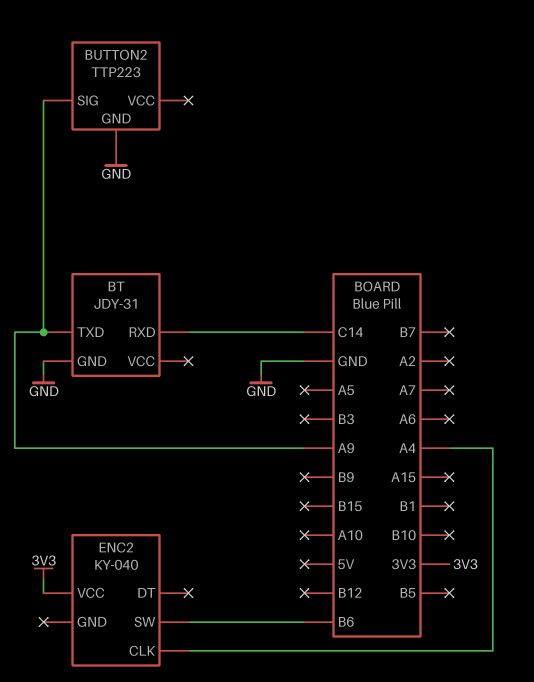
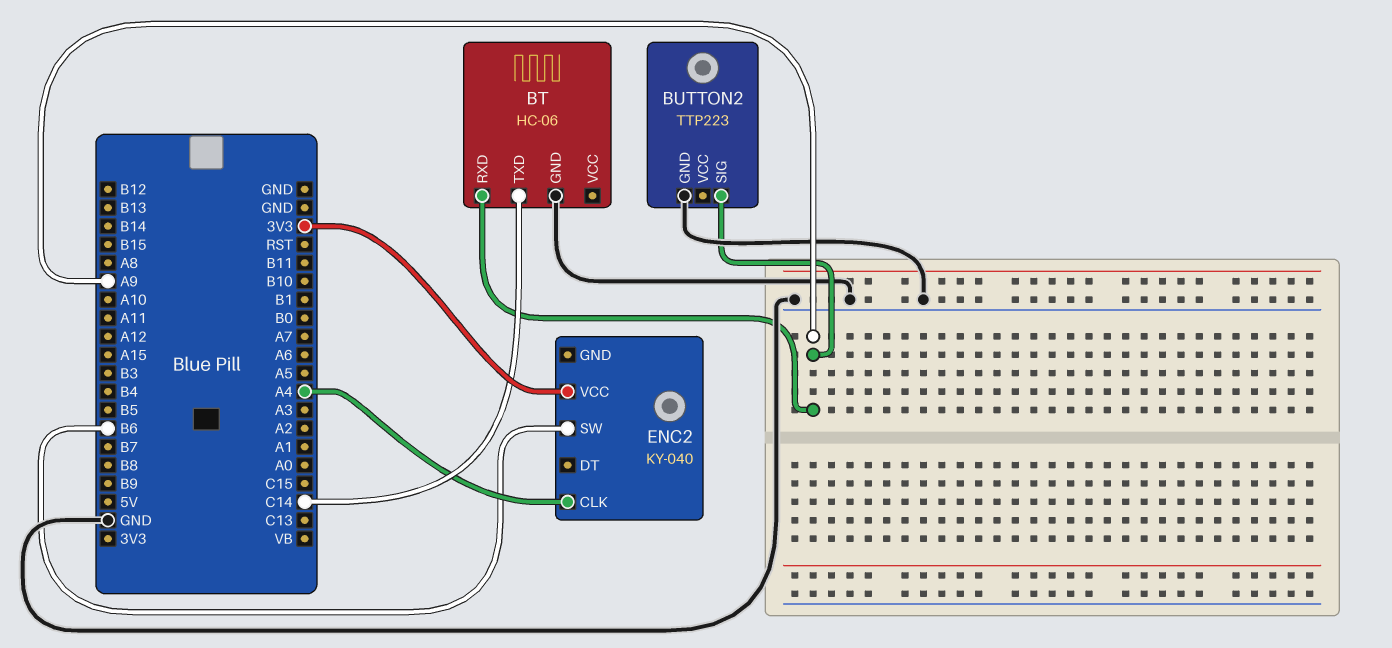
BT: JDY-31 -> HC-06
BT pin RXD: C14 -> A9
BT pin TXD: A9 -> C14

